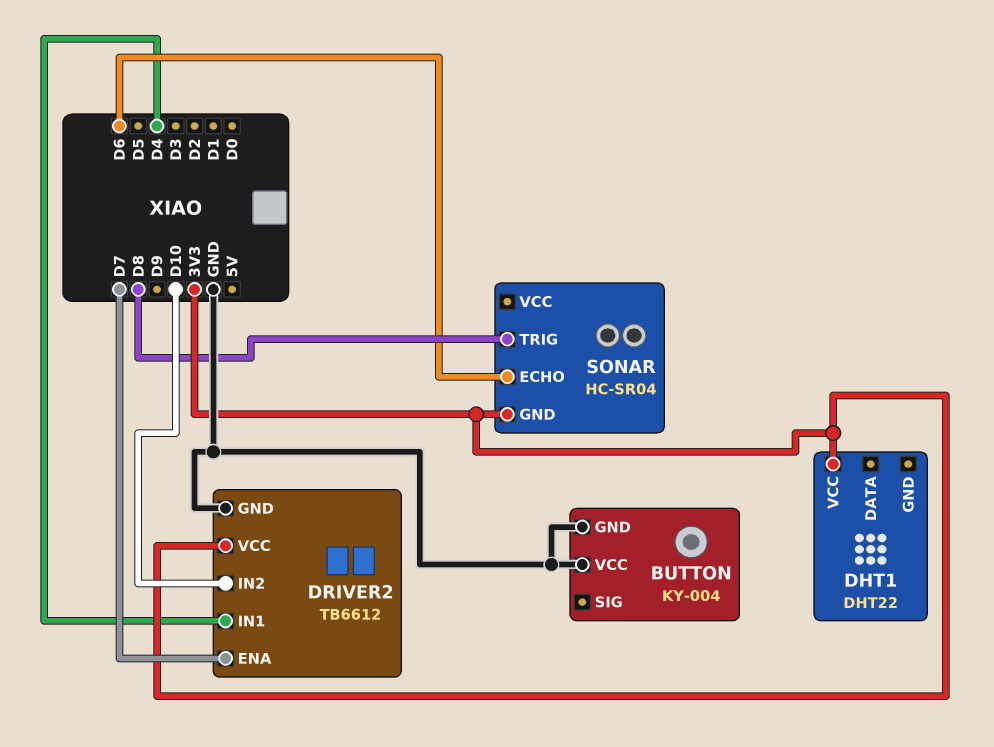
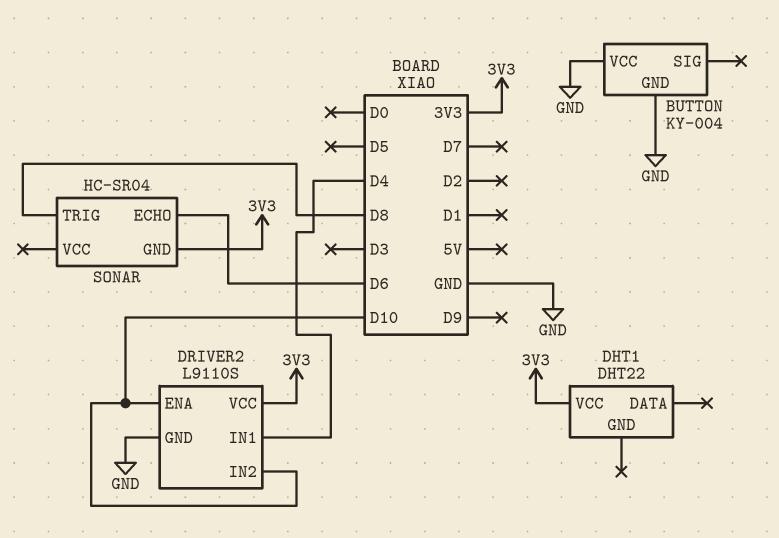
DRIVER2: TB6612 -> L9110S
DRIVER2 pin ENA: D7 -> D10

